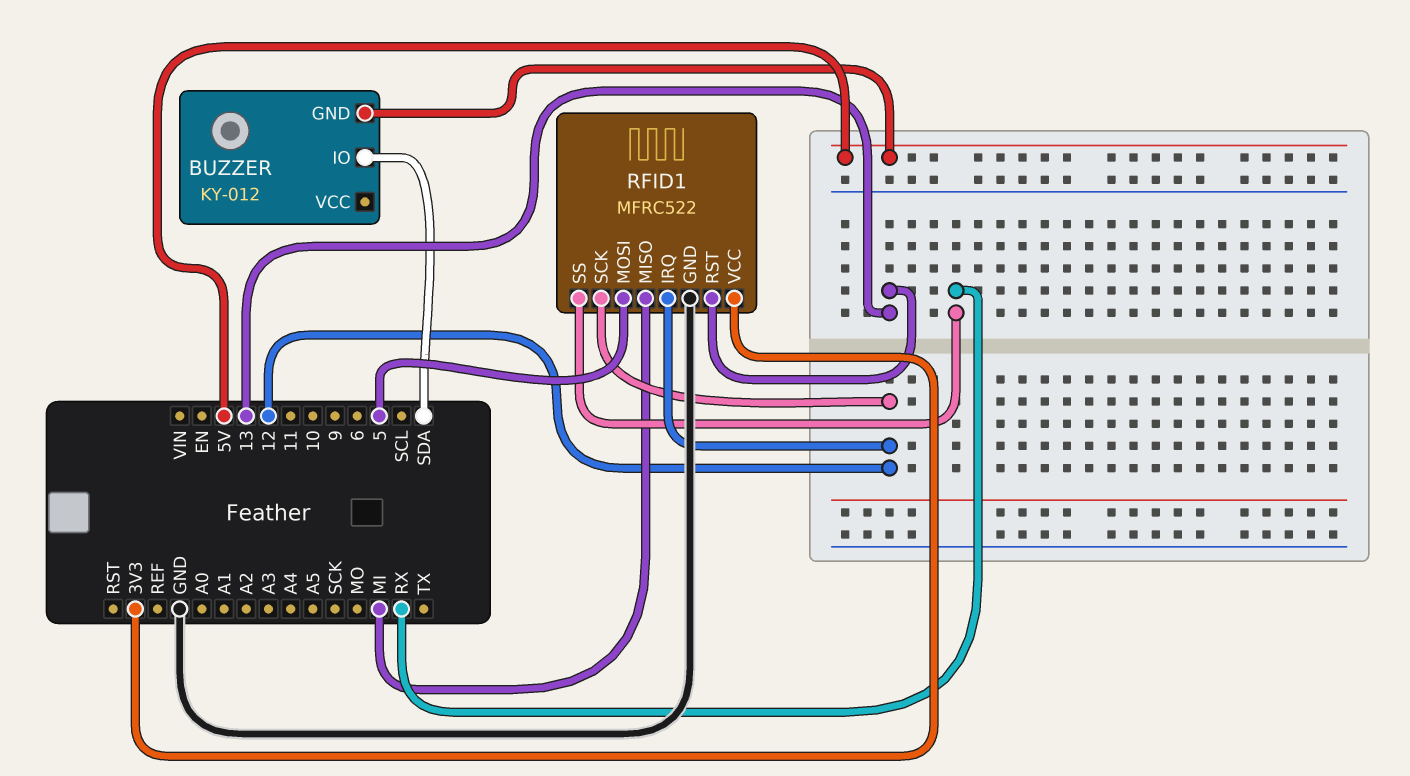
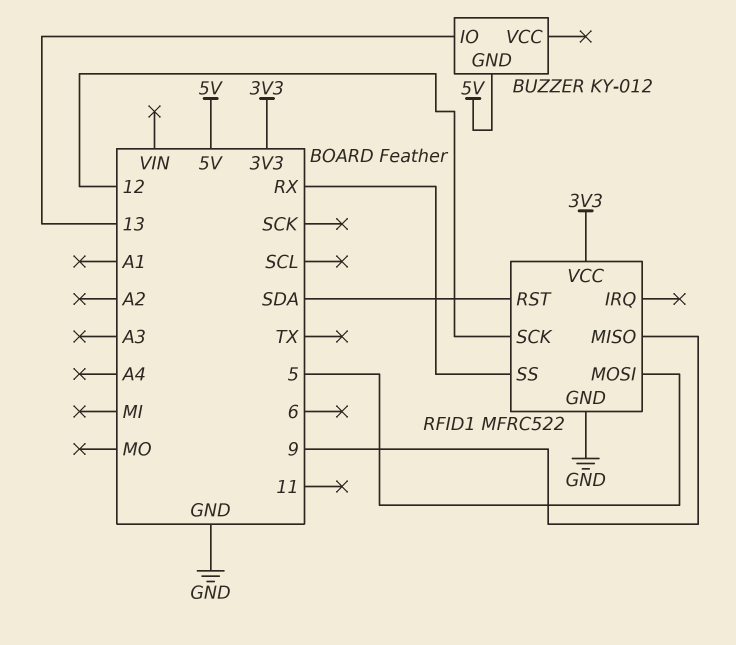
BUZZER pin IO: SDA -> 13
RFID1 pin IRQ: 12 -> none
RFID1 pin MISO: MI -> 9
RFID1 pin RST: 13 -> SDA

